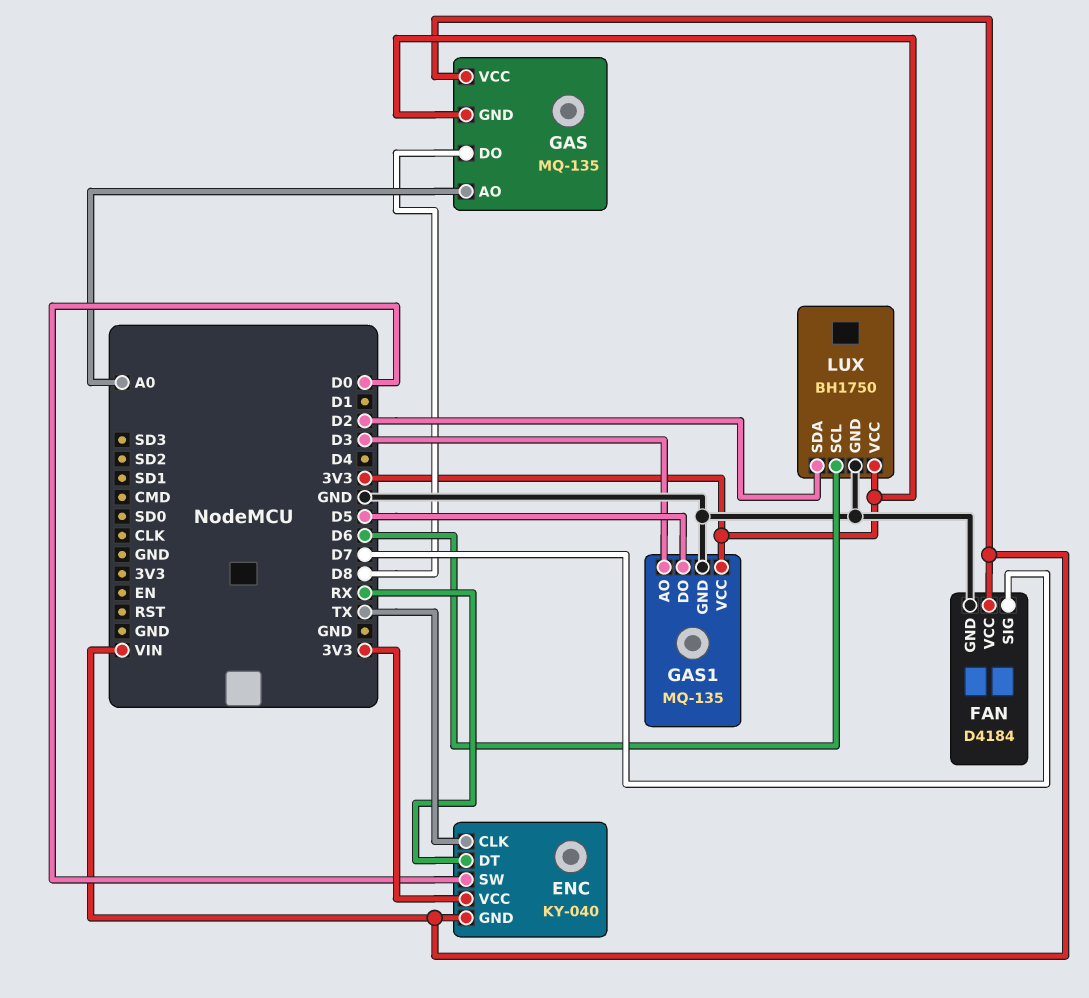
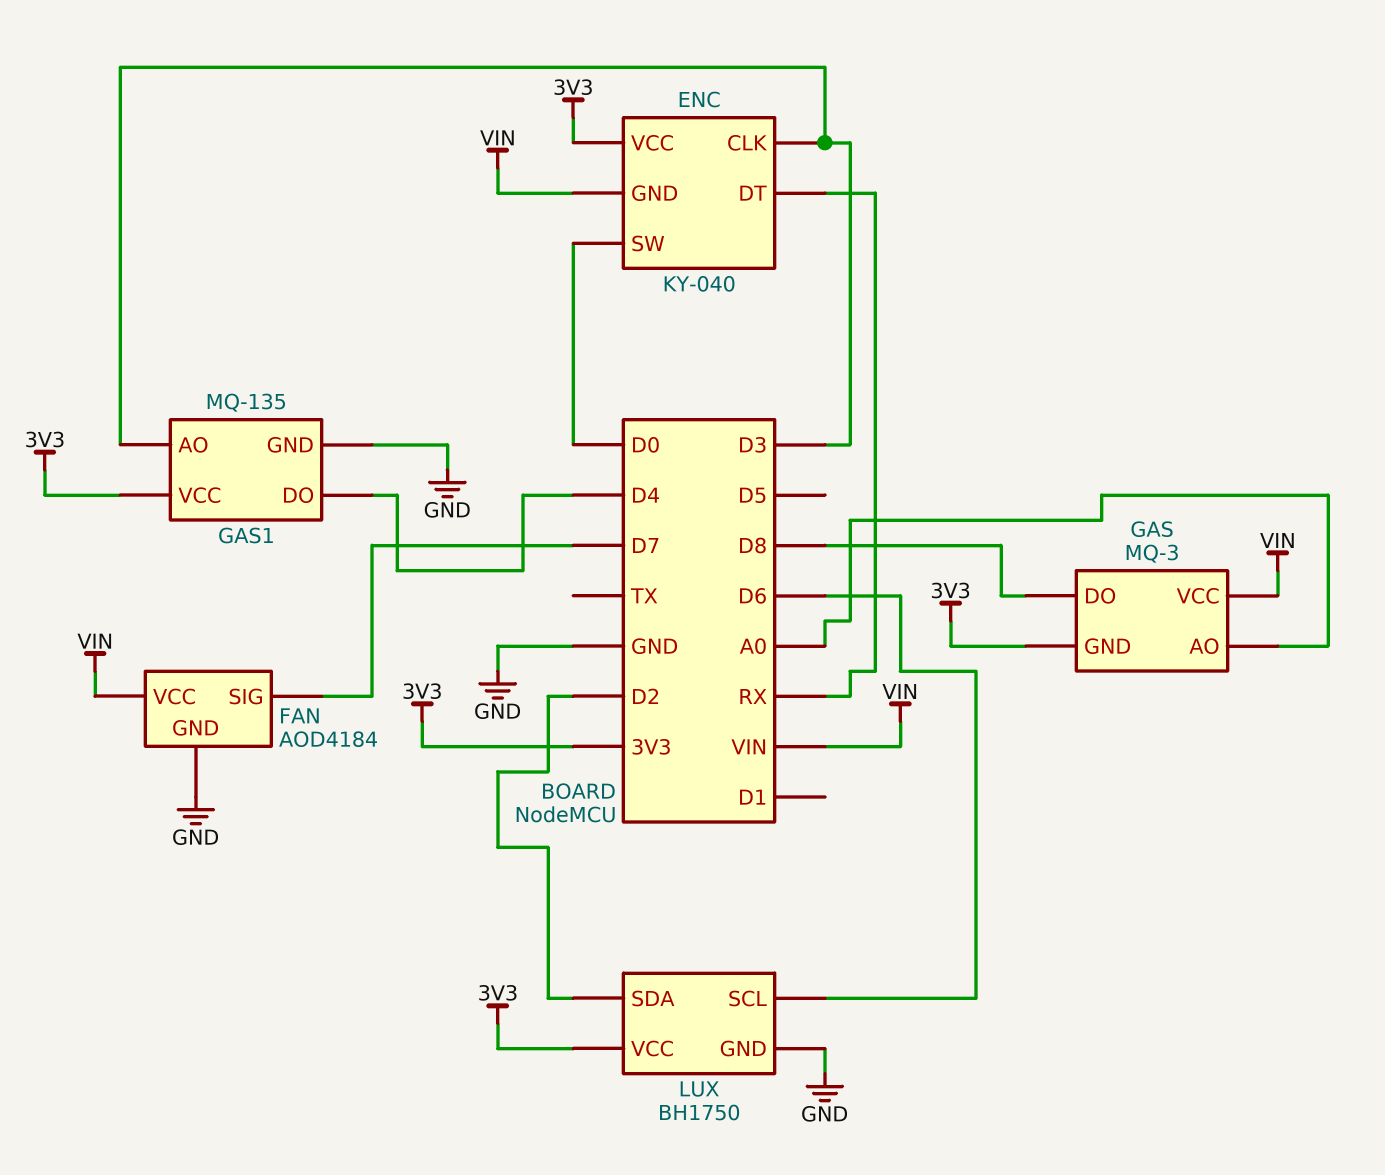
ENC pin CLK: TX -> D3
FAN: D4184 -> AOD4184
GAS: MQ-135 -> MQ-3
GAS1 pin DO: D5 -> D4

